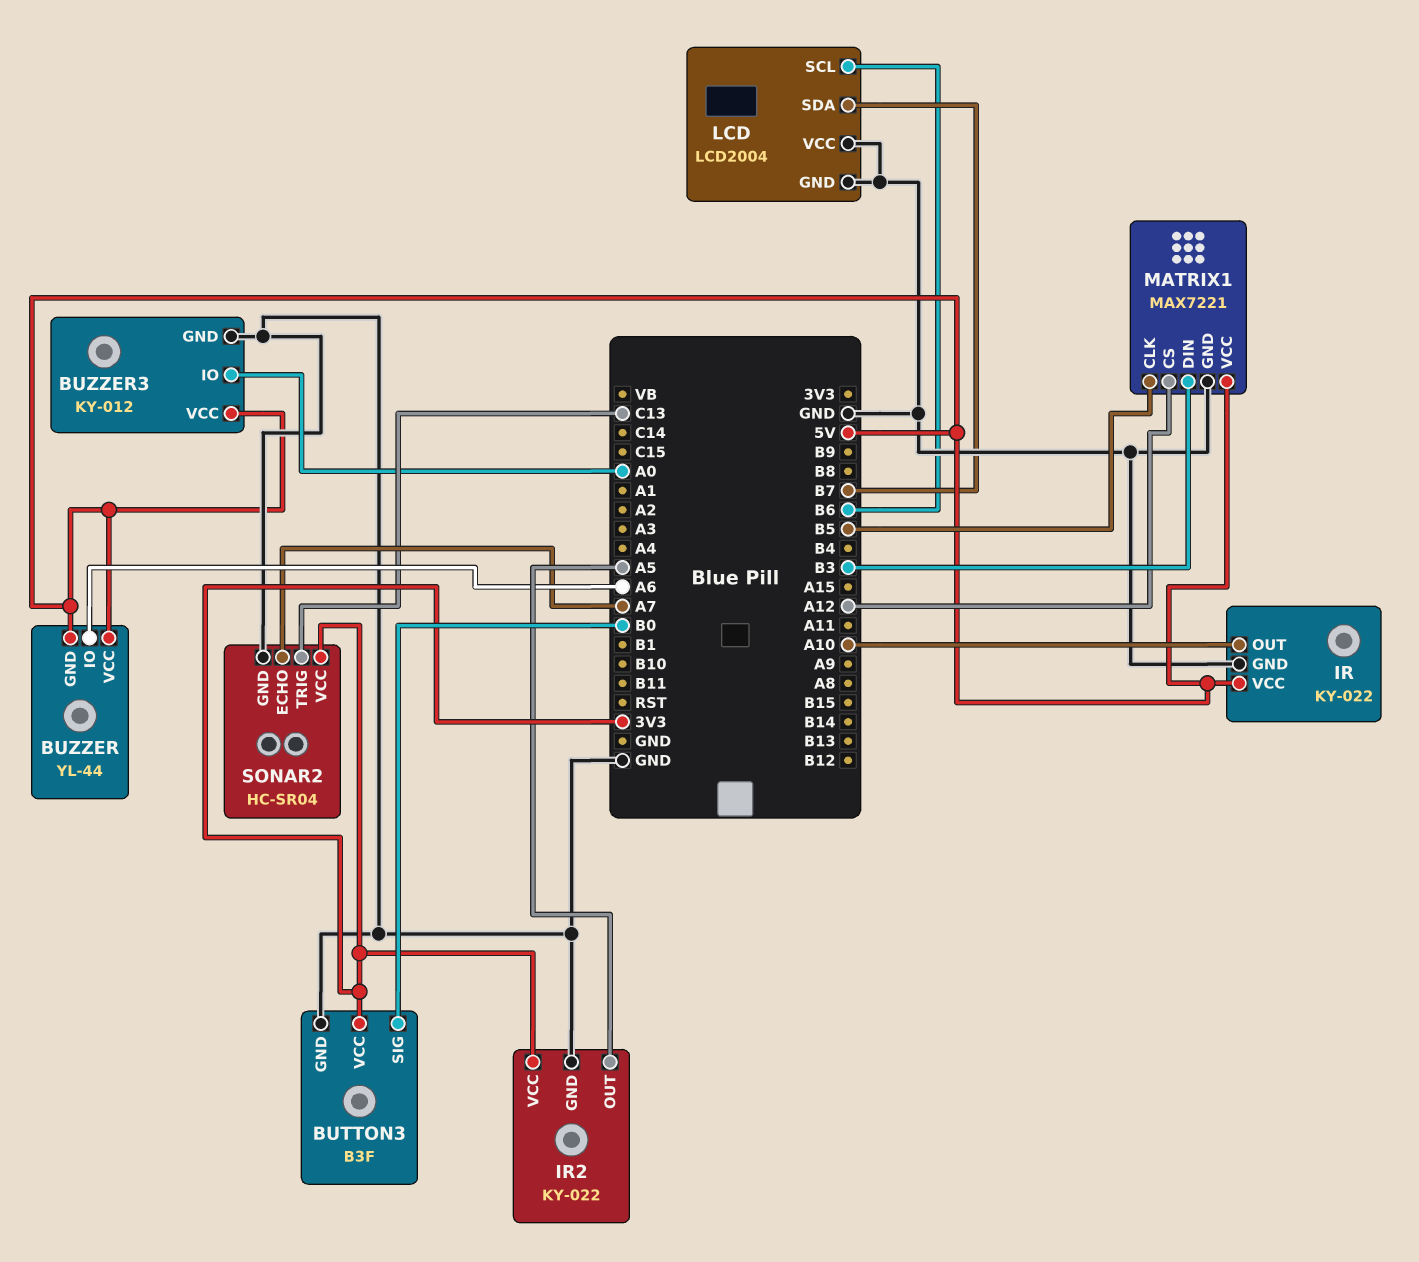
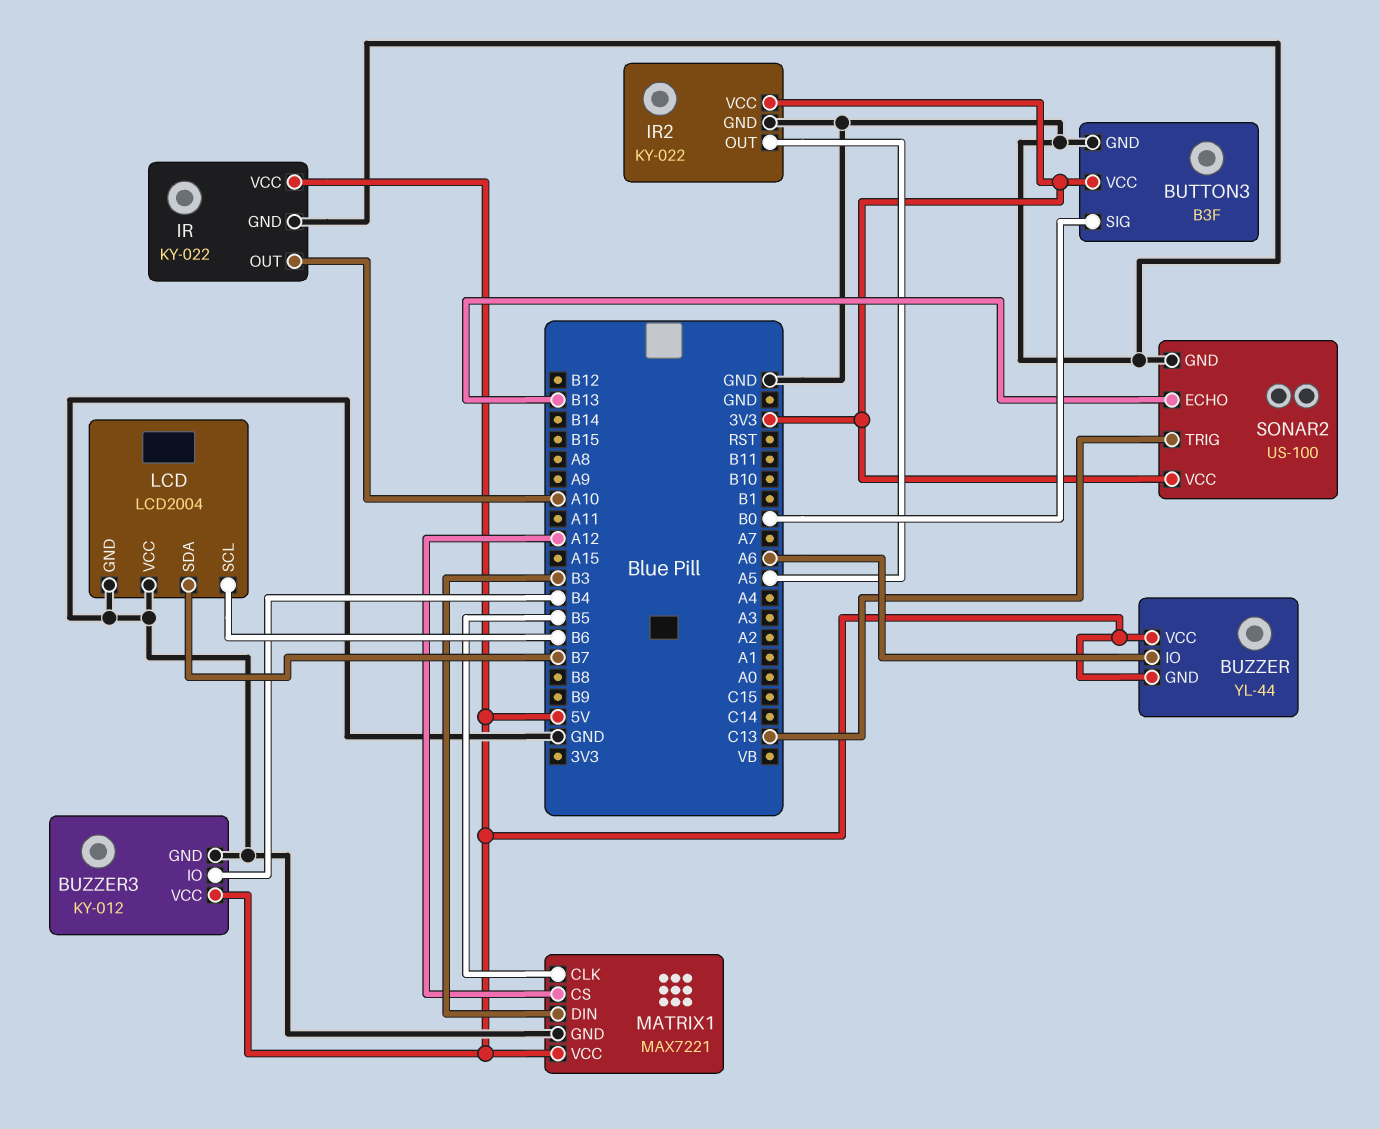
BUZZER3 pin IO: A0 -> B4
SONAR2: HC-SR04 -> US-100
SONAR2 pin ECHO: A7 -> B13

